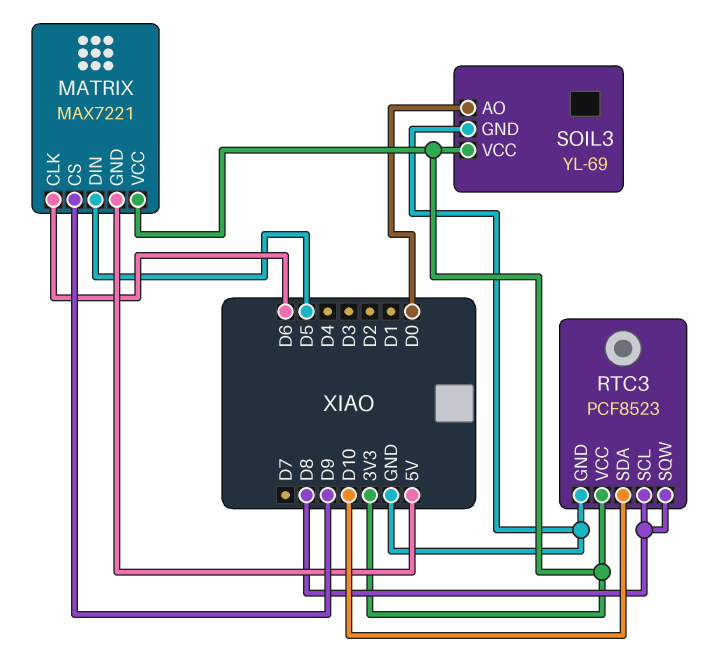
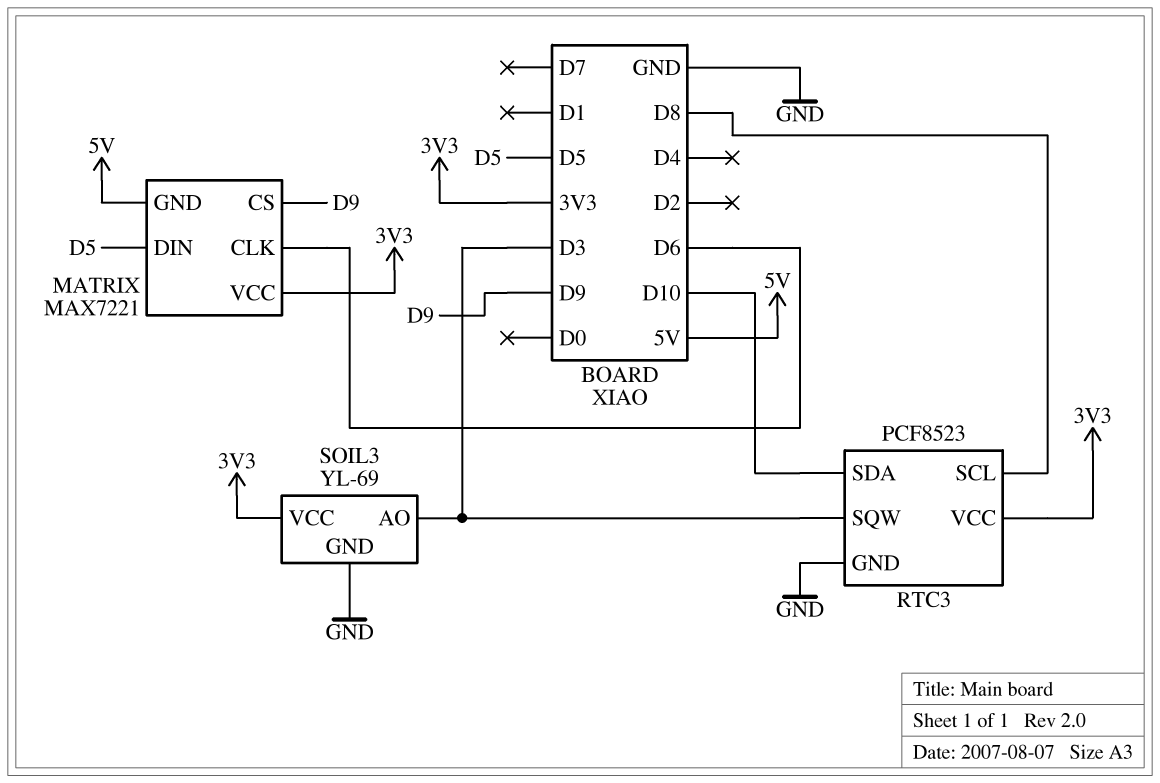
RTC3 pin SQW: D8 -> D3
SOIL3 pin AO: D0 -> D3

